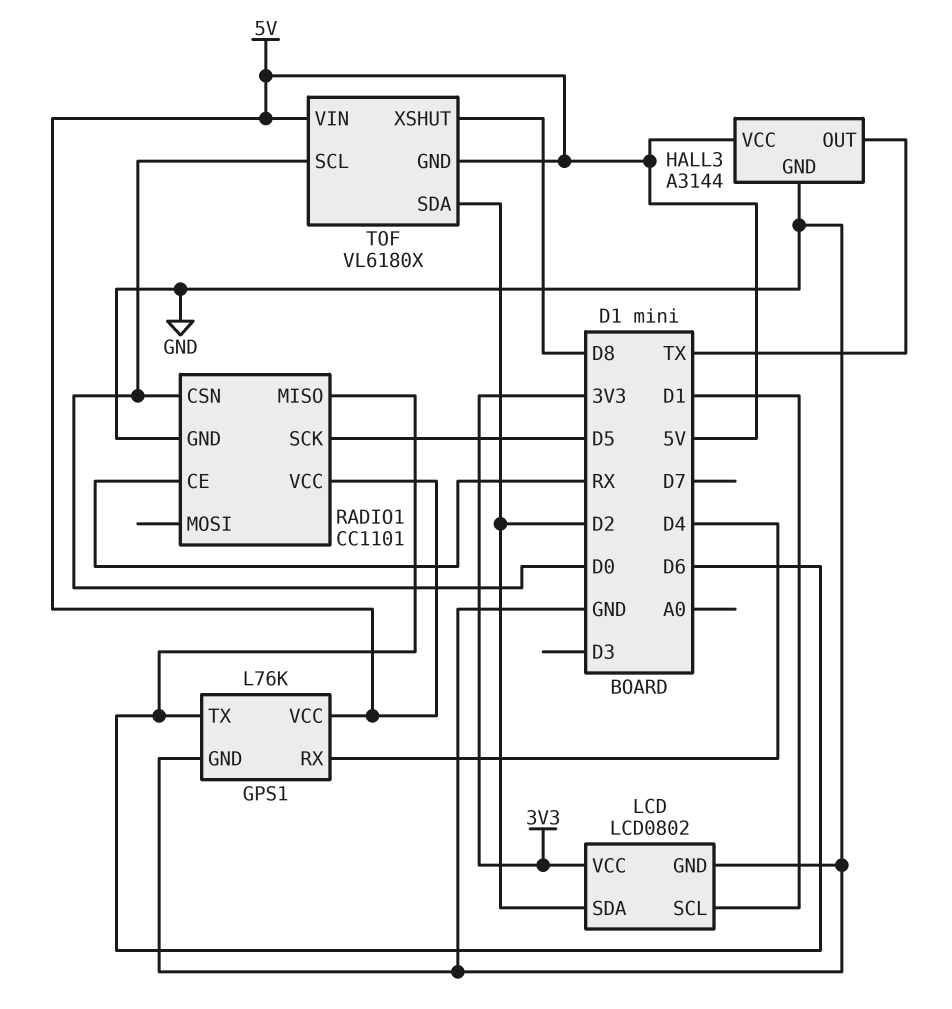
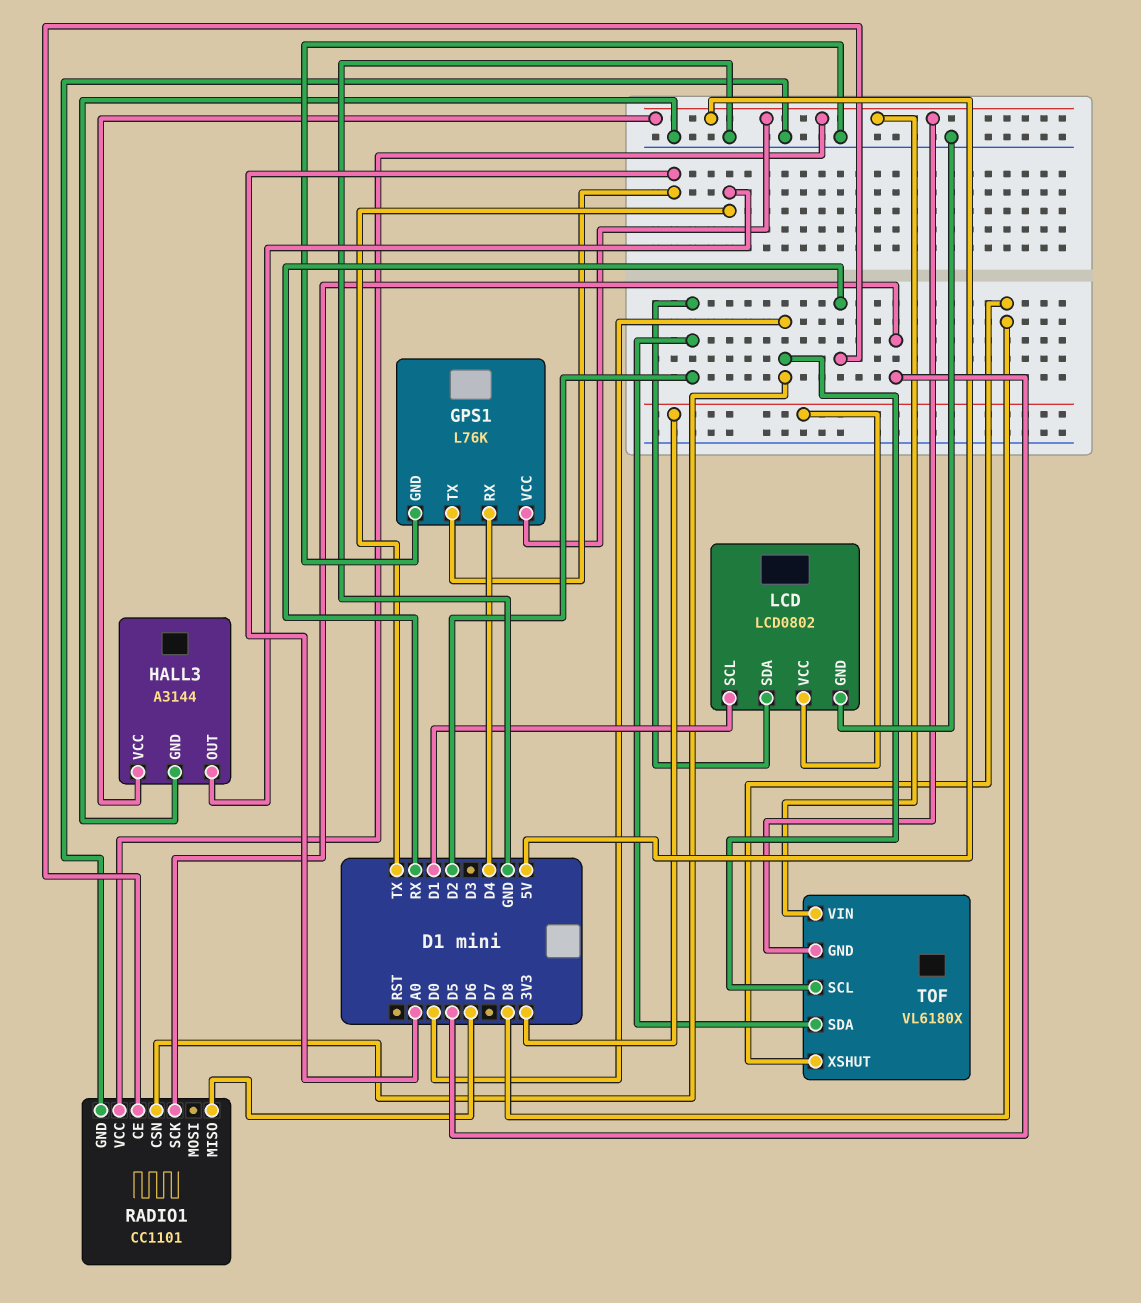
GPS1 pin TX: D6 -> A0

